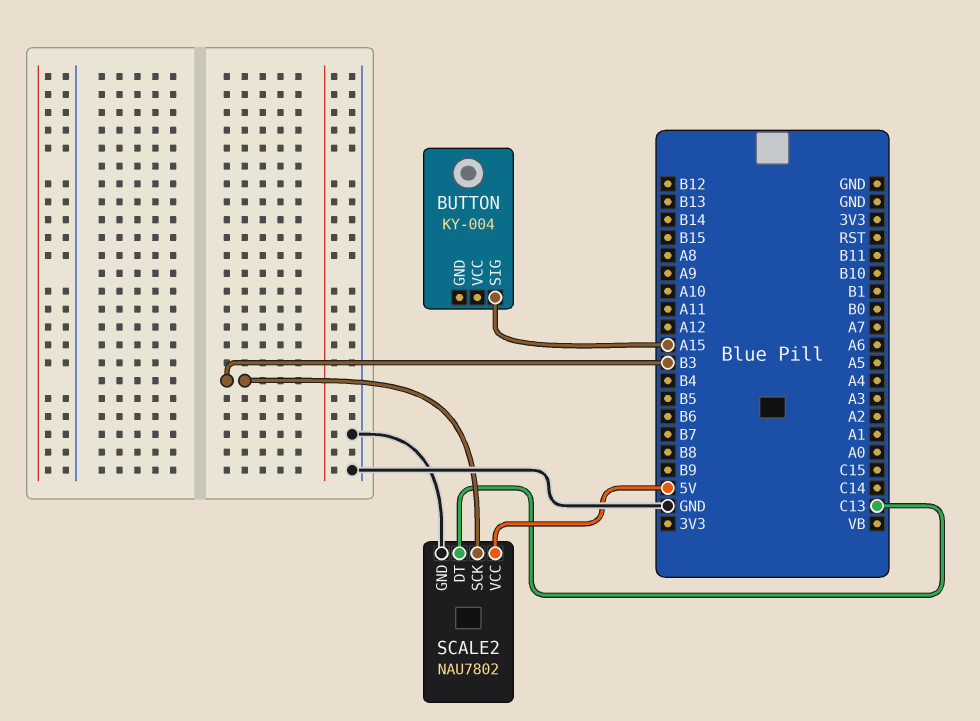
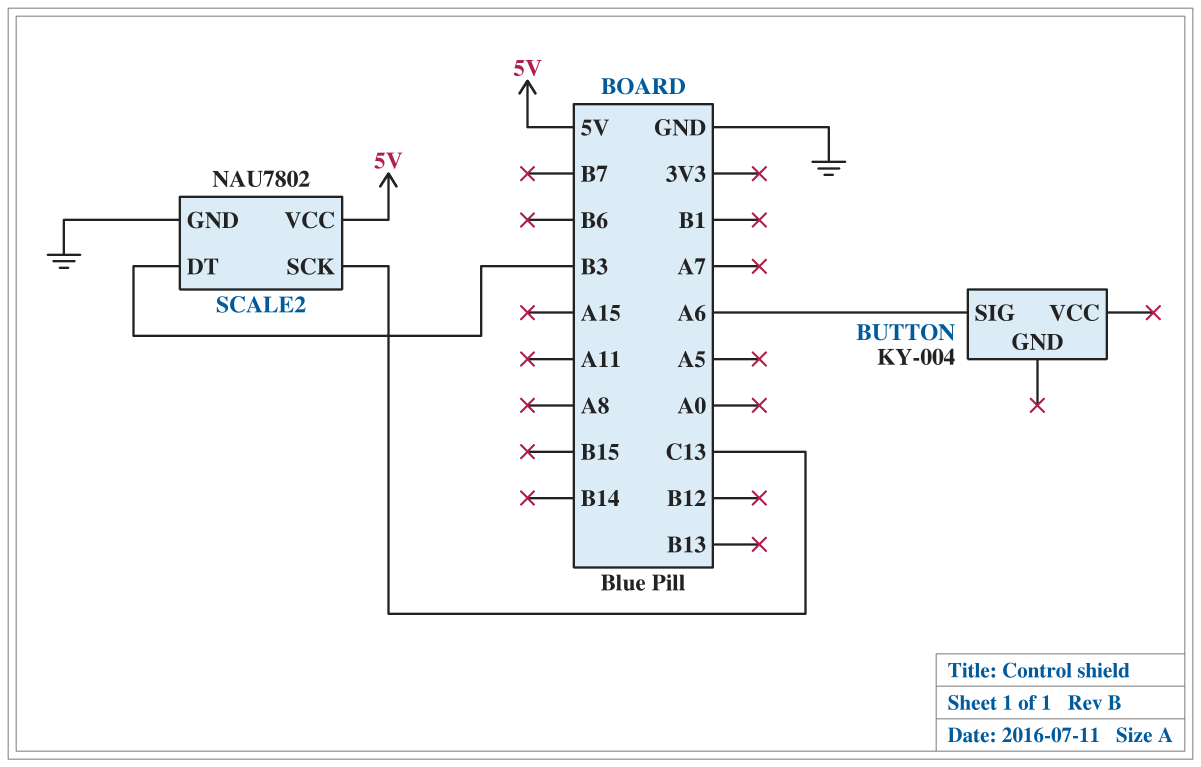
BUTTON pin SIG: A15 -> A6
SCALE2 pin DT: C13 -> B3
SCALE2 pin SCK: B3 -> C13

